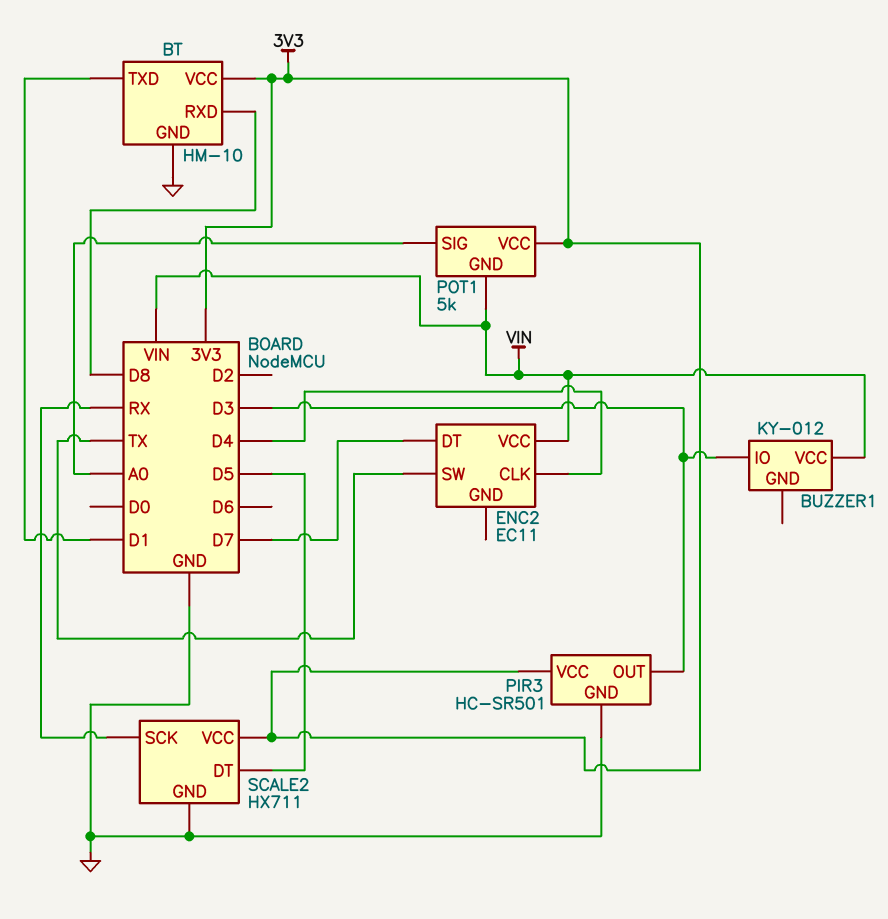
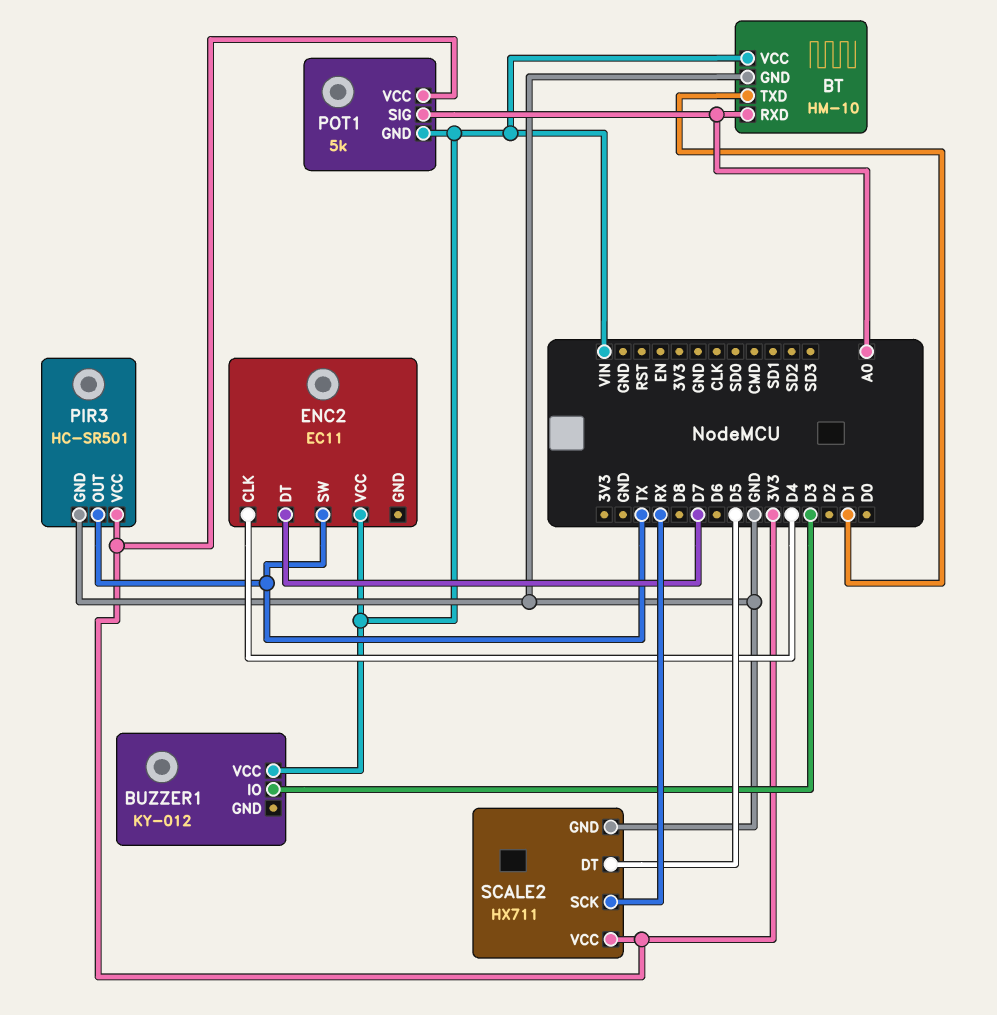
BT pin RXD: D8 -> A0
BT pin VCC: 3V3 -> VIN
PIR3 pin OUT: D3 -> TX

